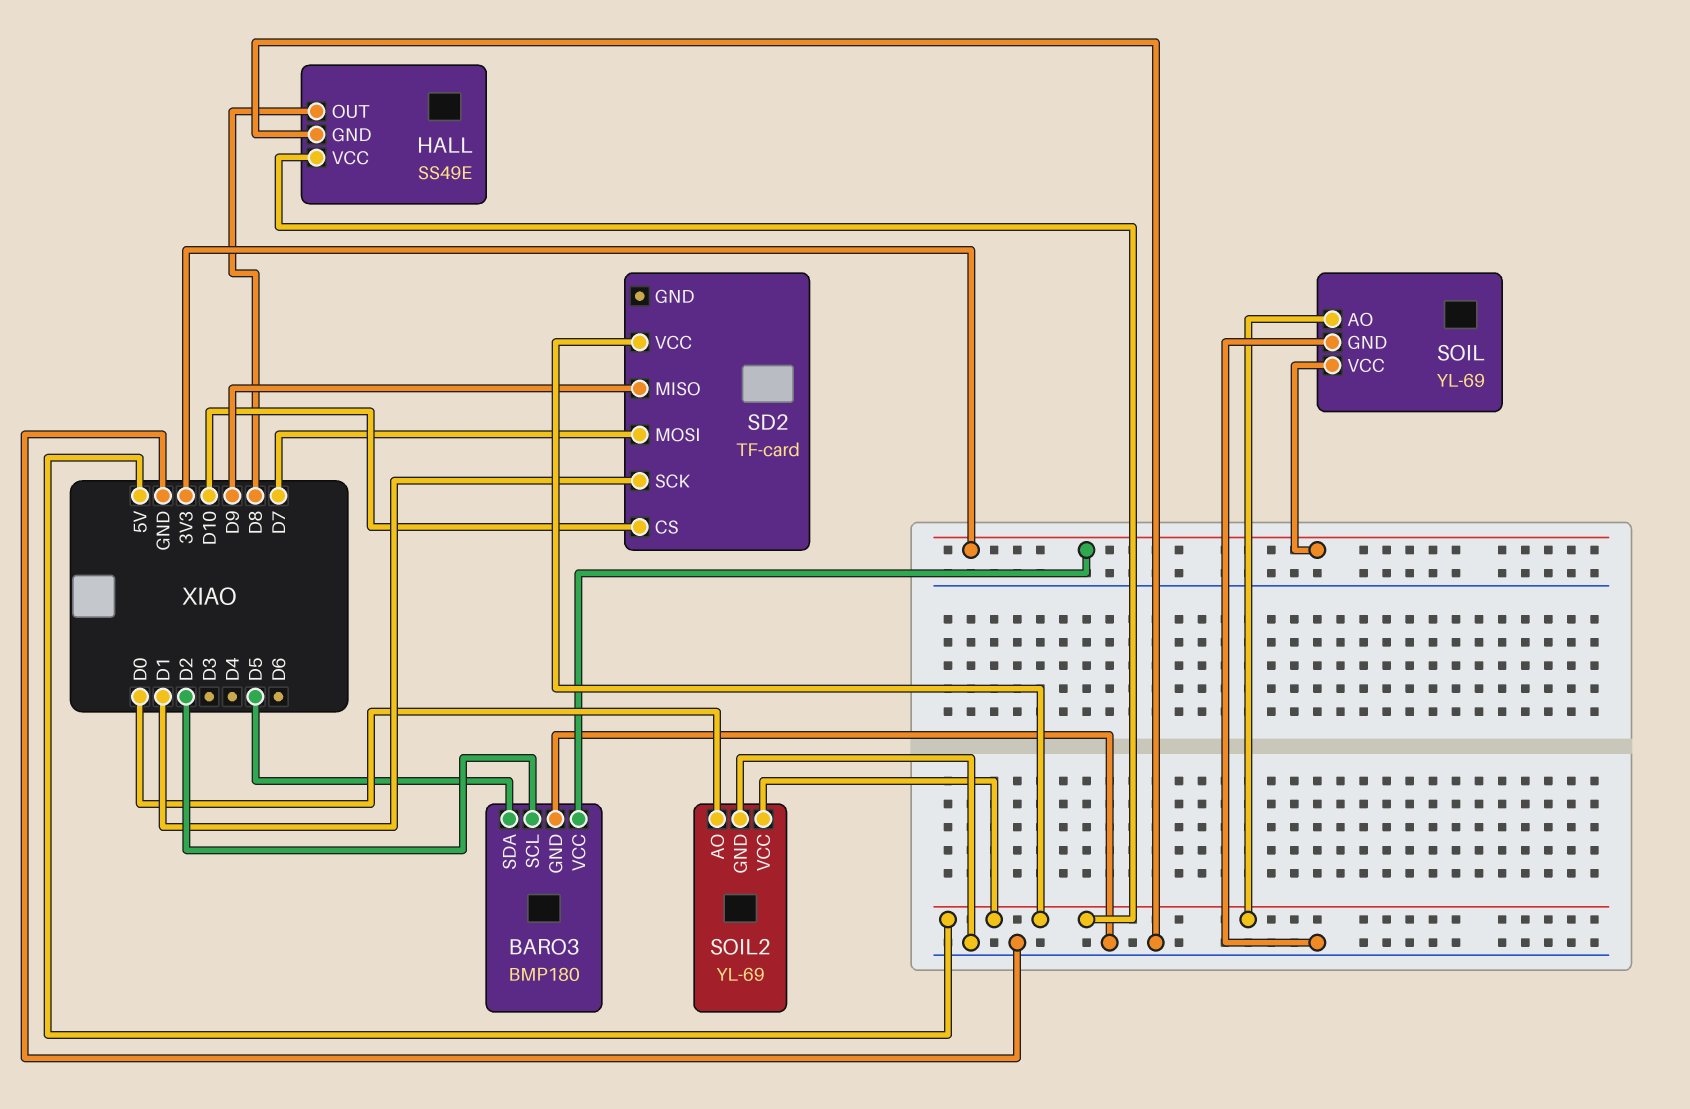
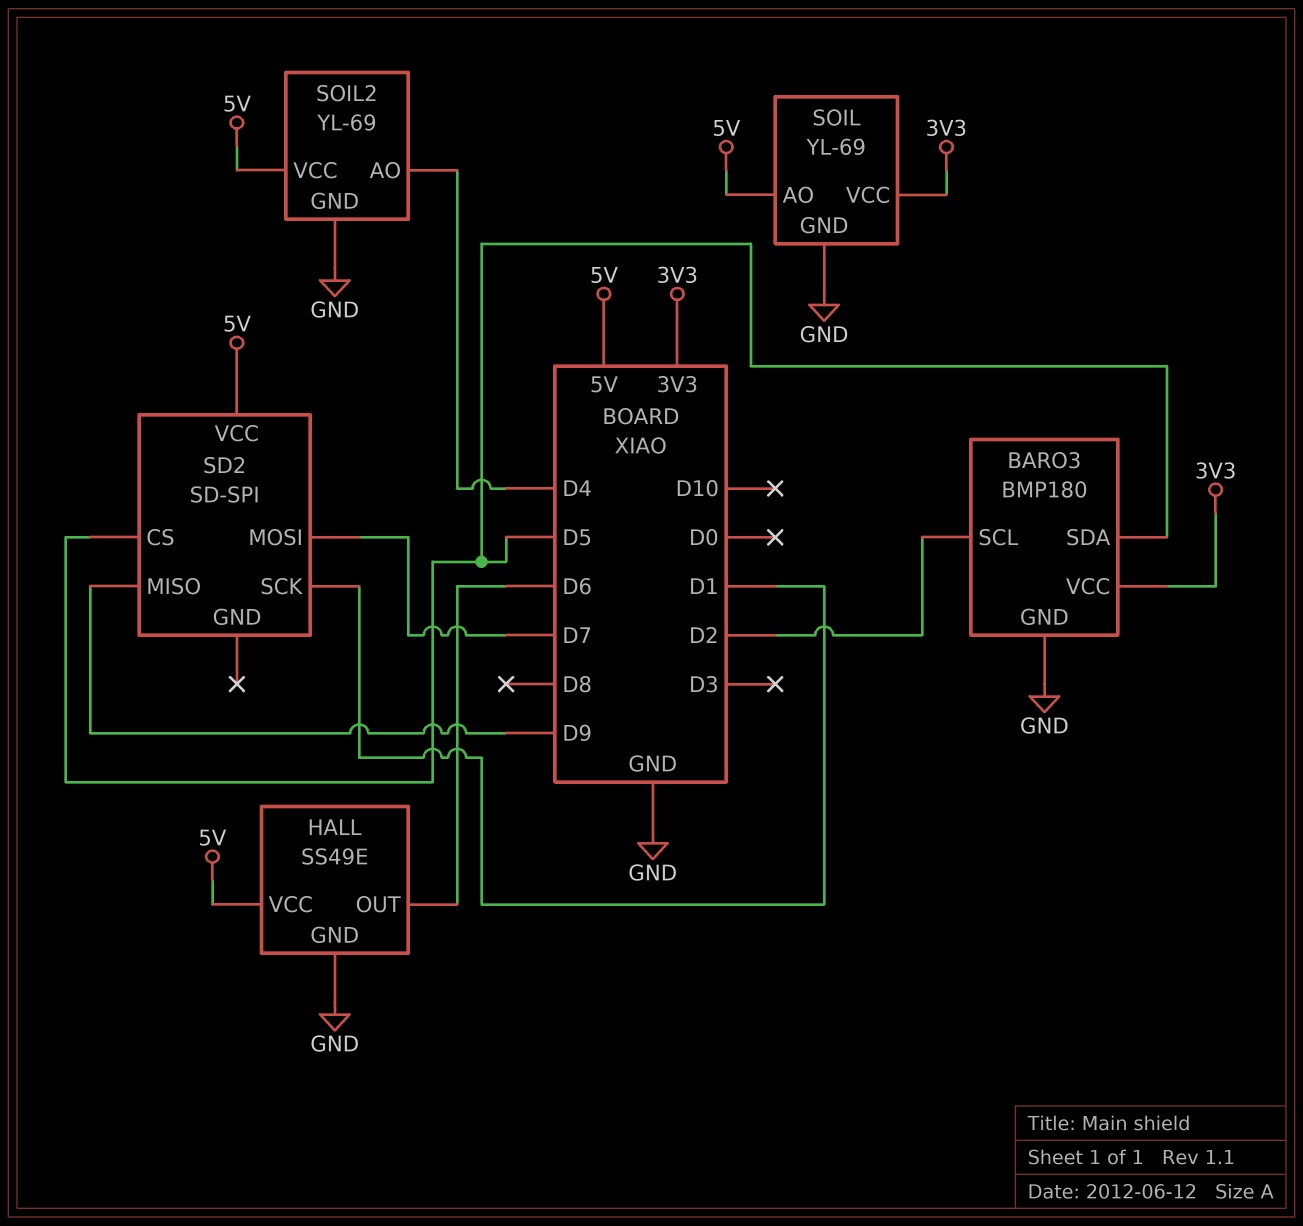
HALL pin OUT: D8 -> D6
SD2: TF-card -> SD-SPI
SD2 pin CS: D10 -> D5
SOIL2 pin AO: D0 -> D4

